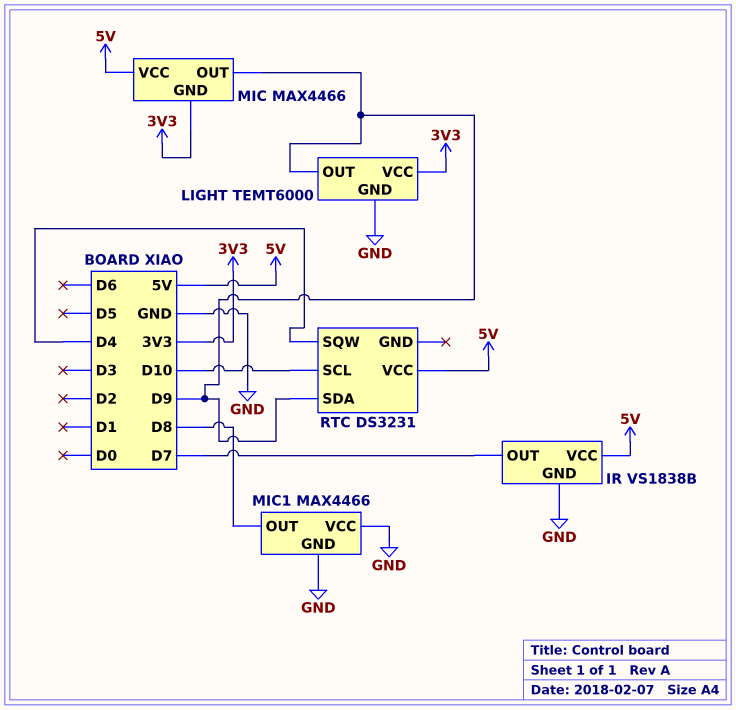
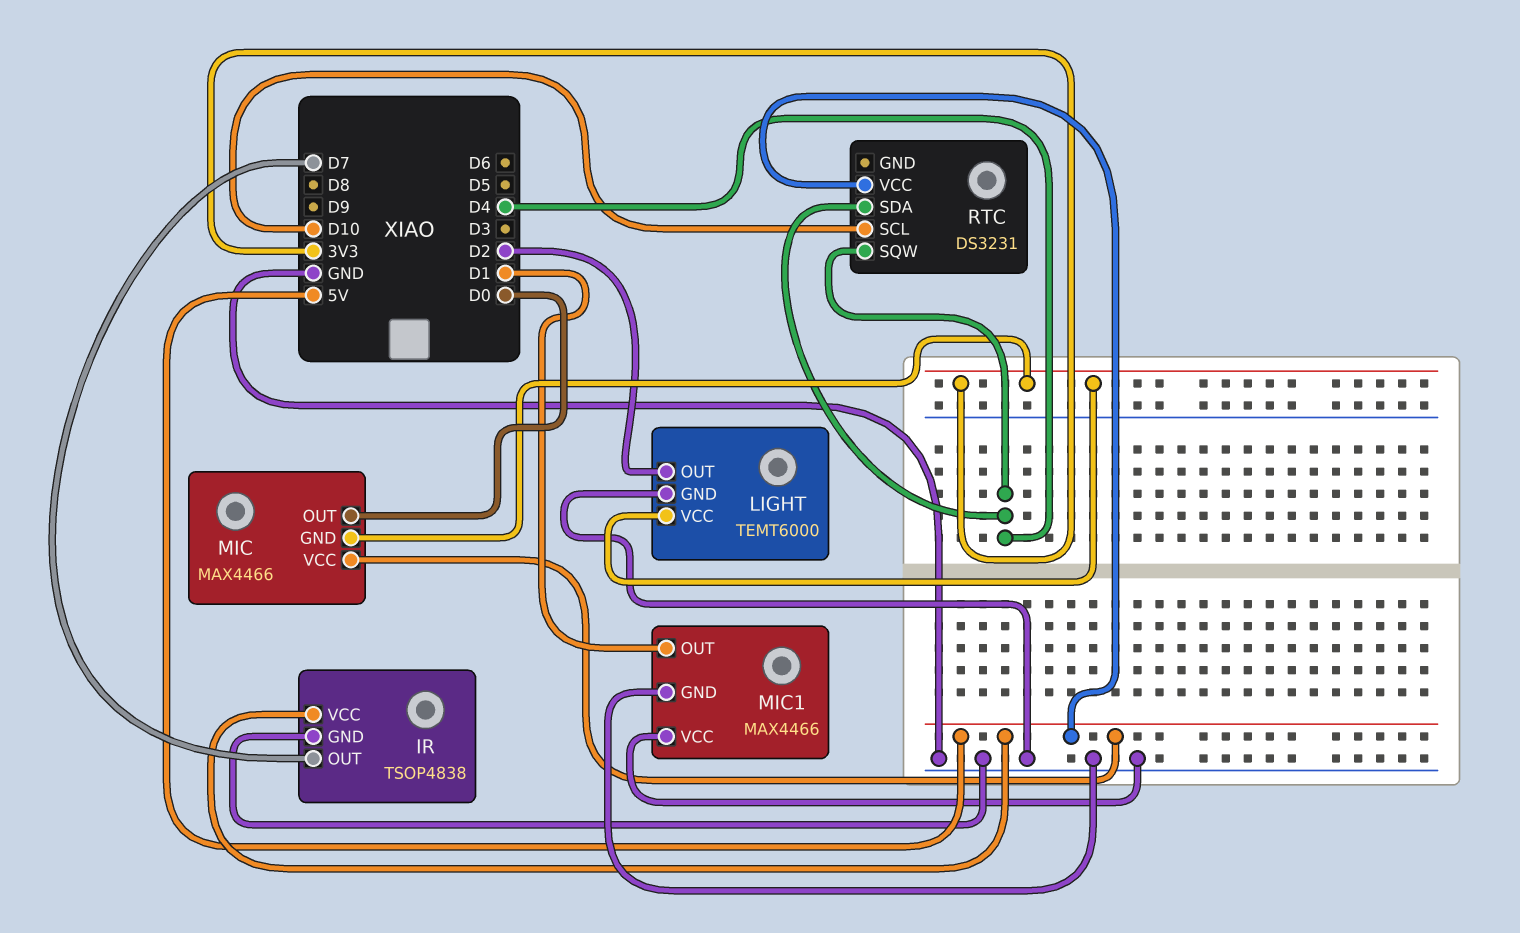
IR: VS1838B -> TSOP4838
LIGHT pin OUT: D9 -> D2
MIC pin OUT: D9 -> D0
MIC1 pin OUT: D8 -> D1
RTC pin SDA: D9 -> D4

